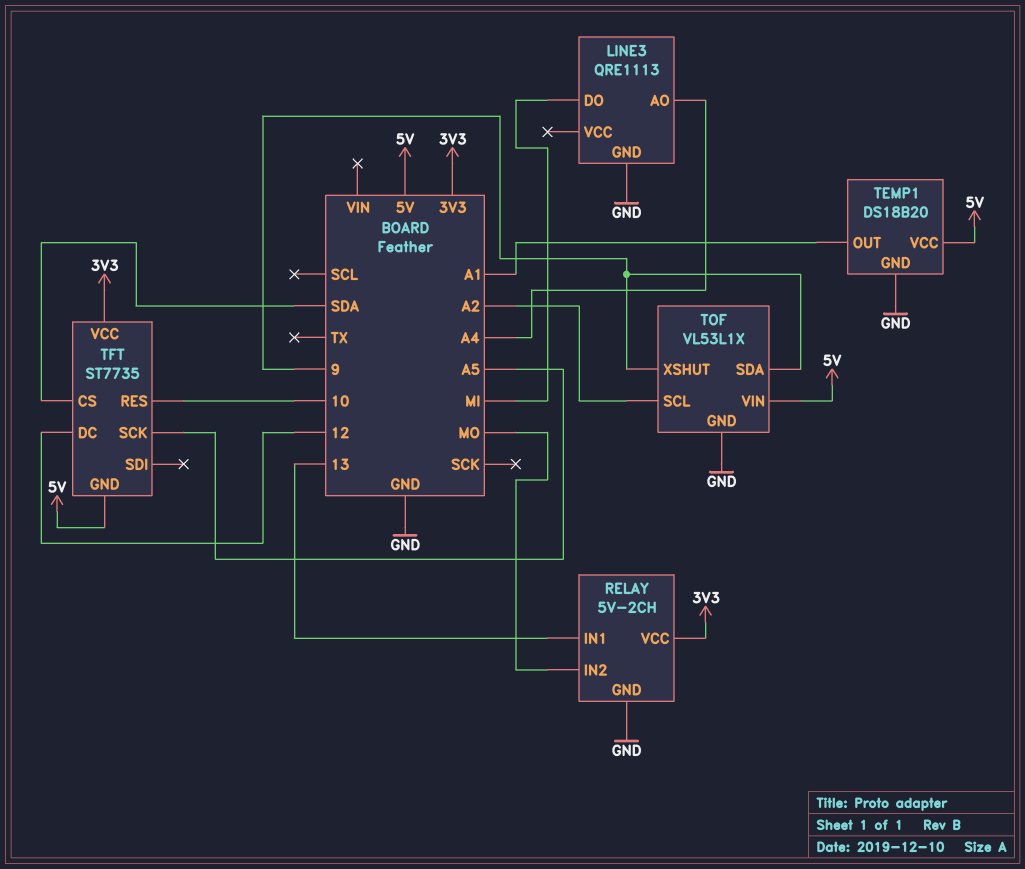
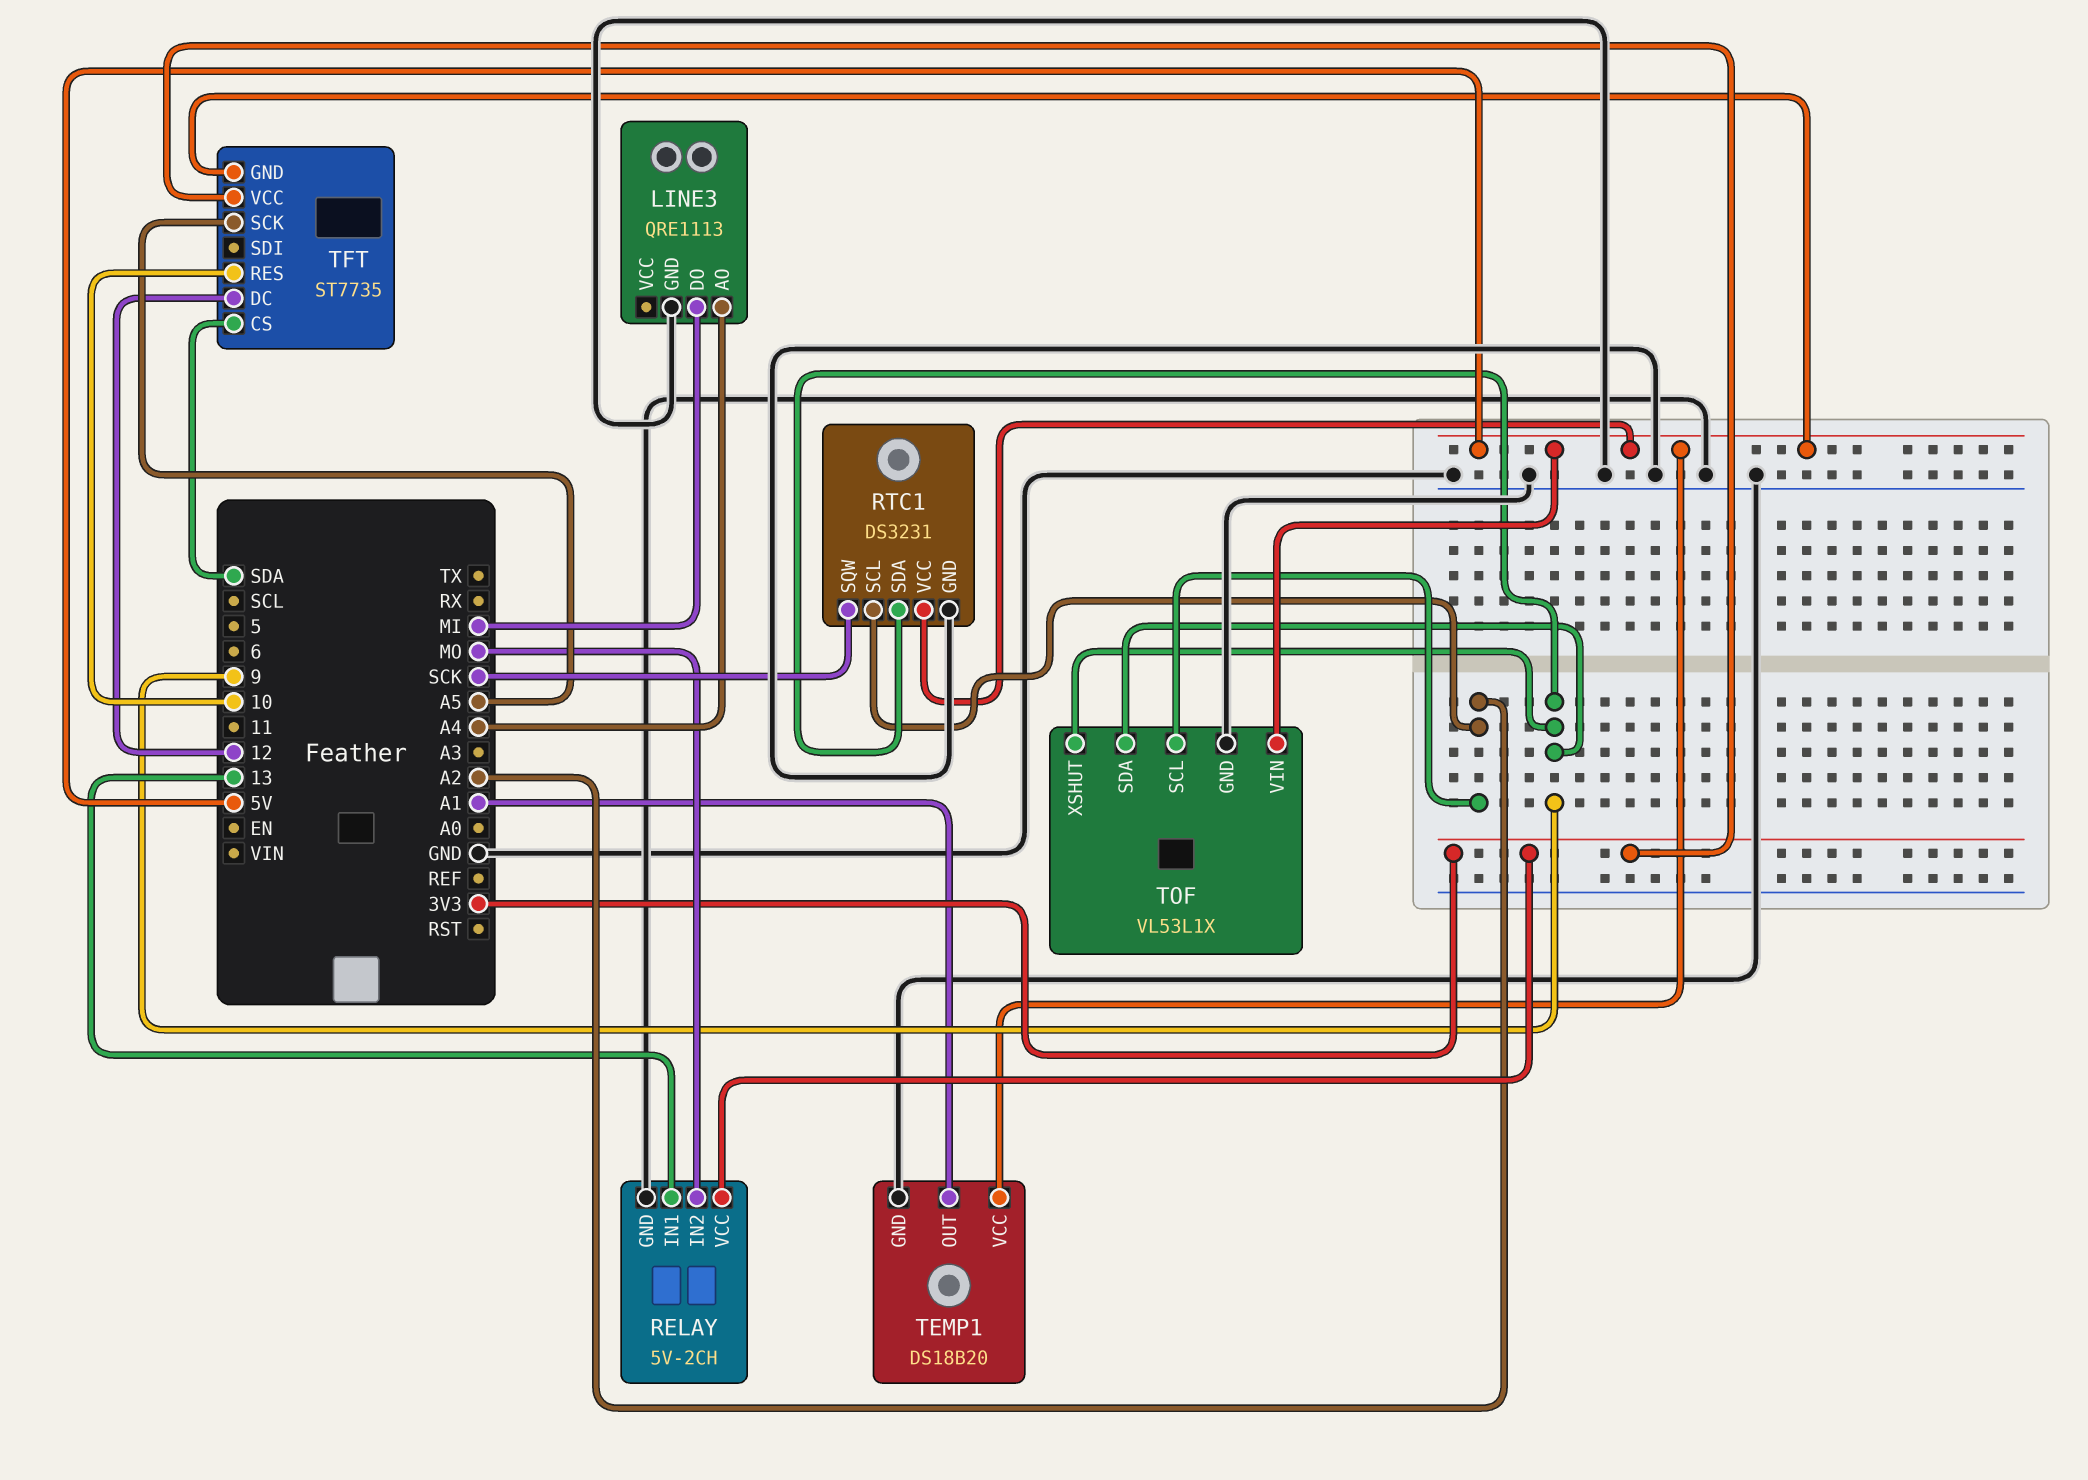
RTC1: none -> DS3231
RTC1 pin GND: none -> GND
RTC1 pin SCL: none -> A2
RTC1 pin SDA: none -> 9
RTC1 pin SQW: none -> SCK
RTC1 pin VCC: none -> 5V

